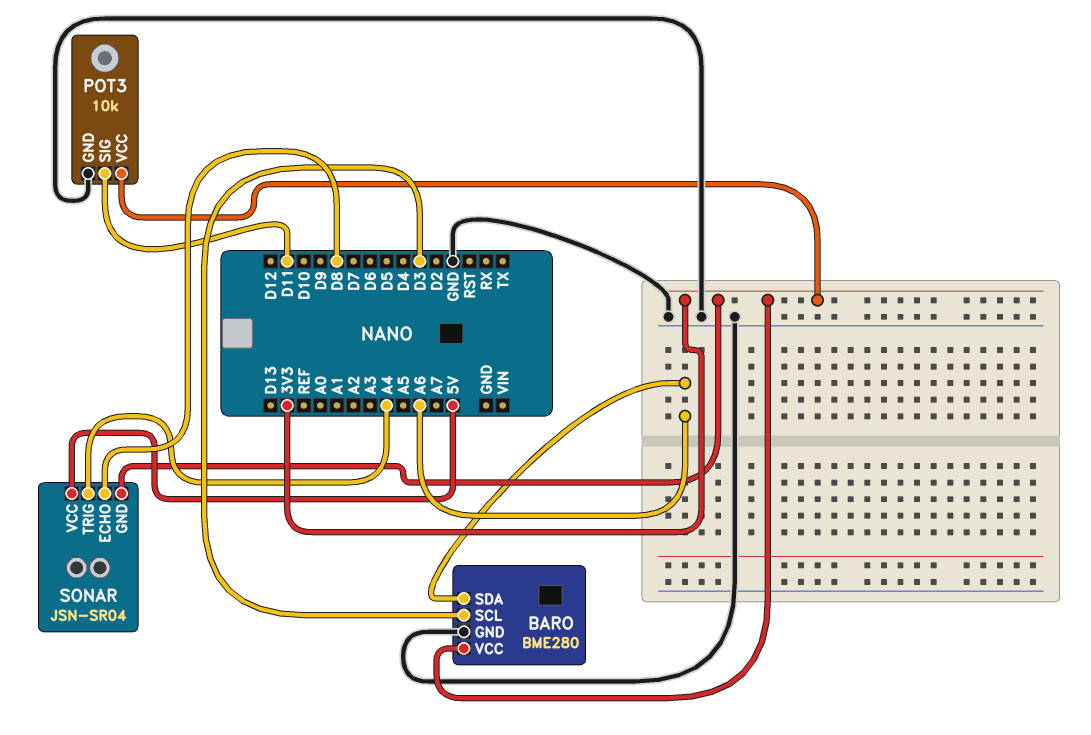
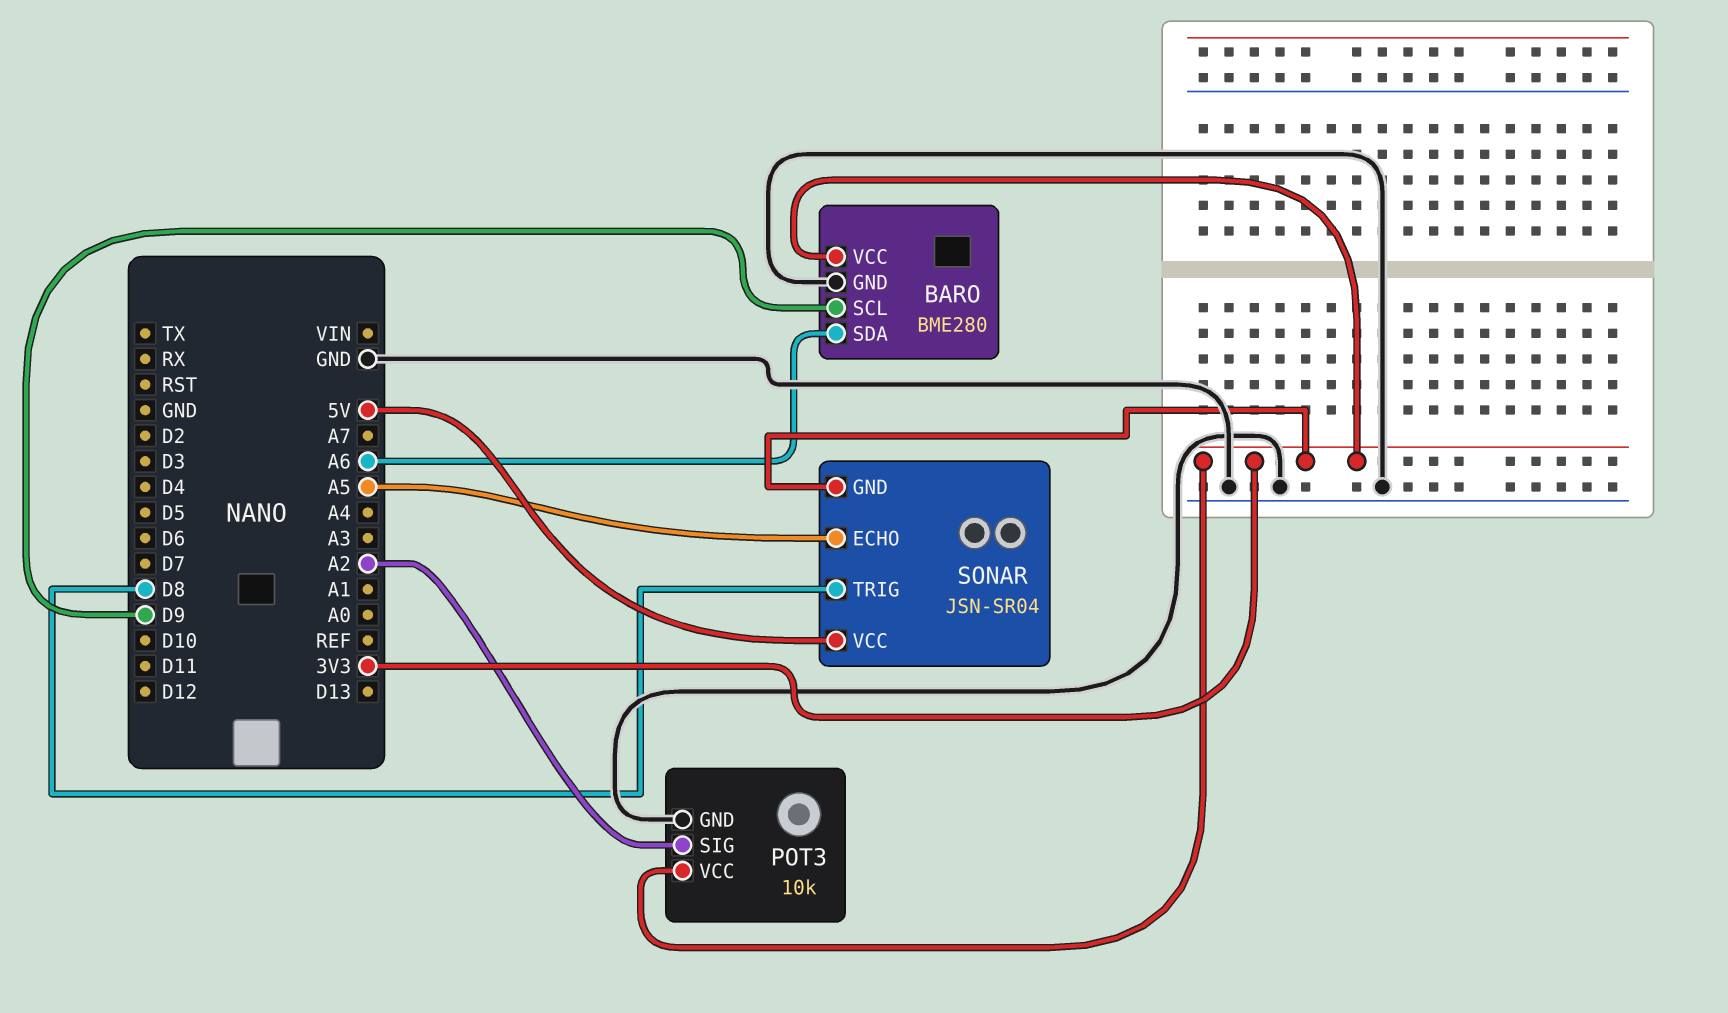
BARO pin SCL: D3 -> D9
POT3 pin SIG: D11 -> A2
SONAR pin ECHO: D8 -> A5
SONAR pin TRIG: A4 -> D8

